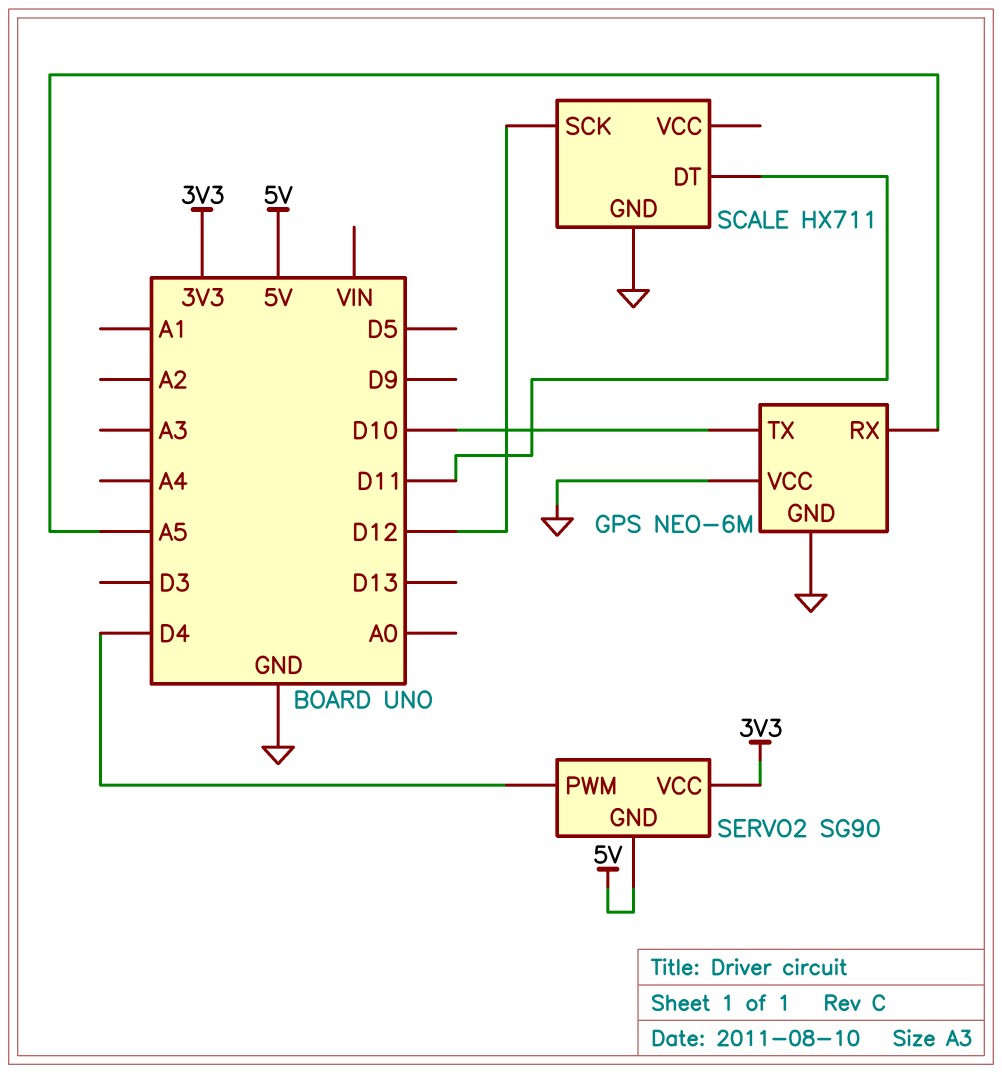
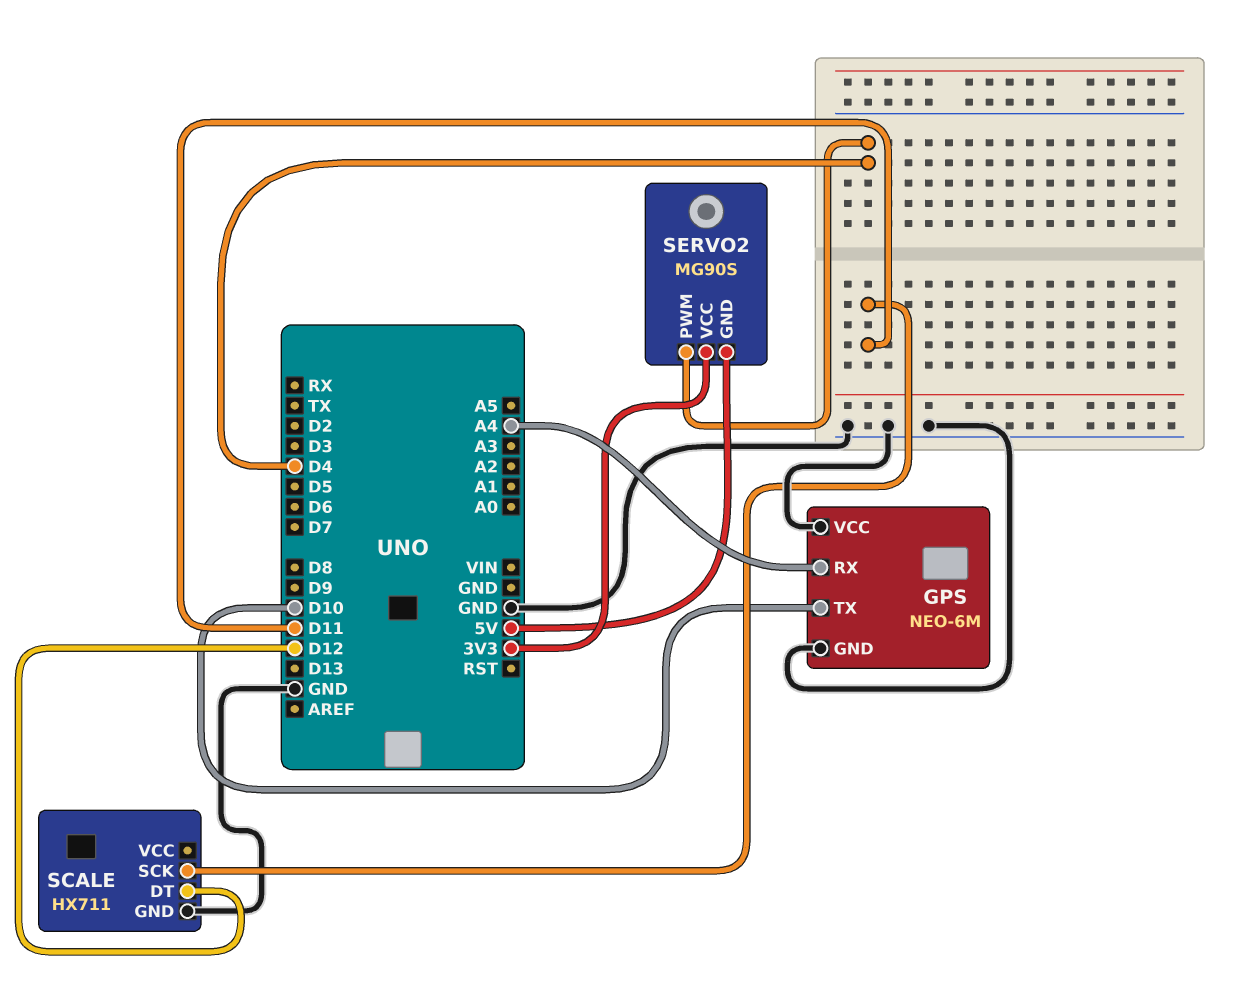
GPS pin RX: A5 -> A4
SCALE pin DT: D11 -> D12
SCALE pin SCK: D12 -> D11
SERVO2: SG90 -> MG90S

